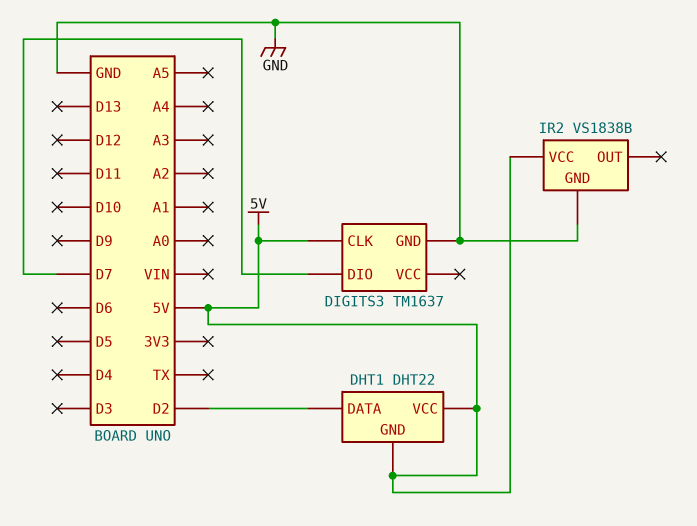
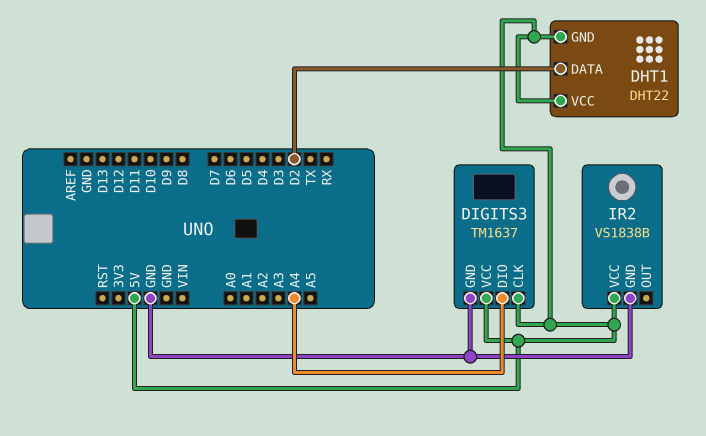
DIGITS3 pin DIO: D7 -> A4
DIGITS3 pin VCC: none -> 5V

